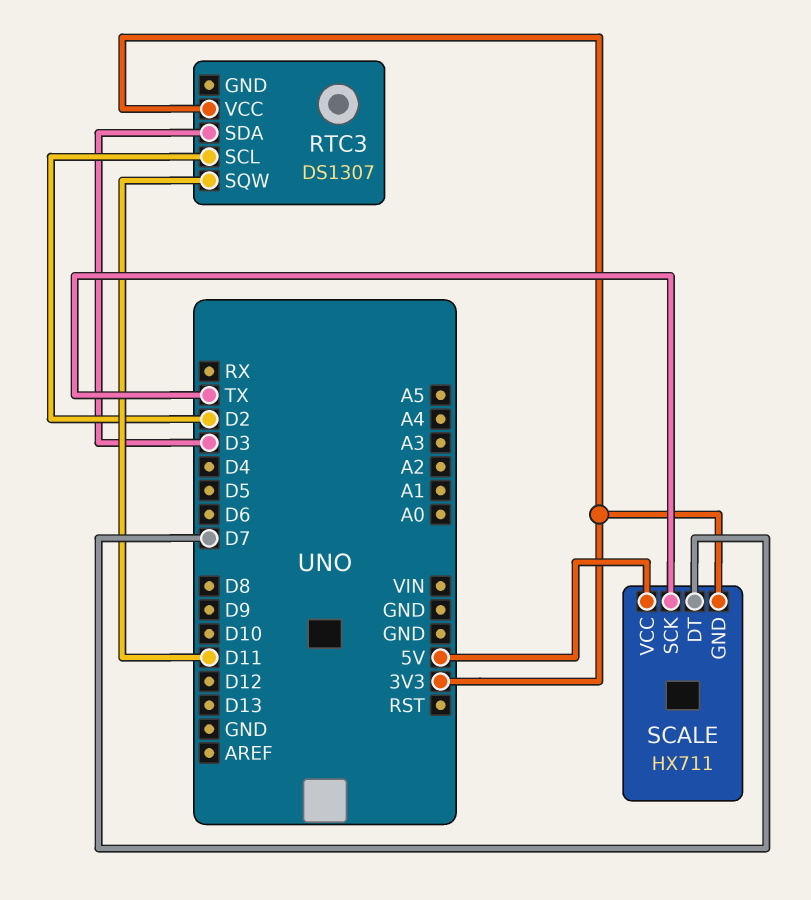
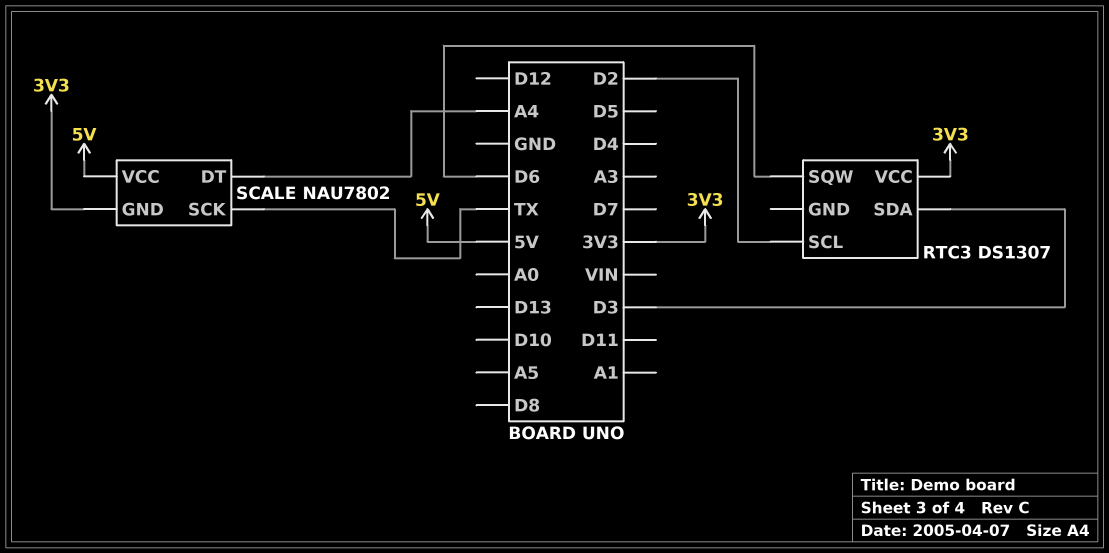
RTC3 pin SQW: D11 -> D6
SCALE: HX711 -> NAU7802
SCALE pin DT: D7 -> A4

